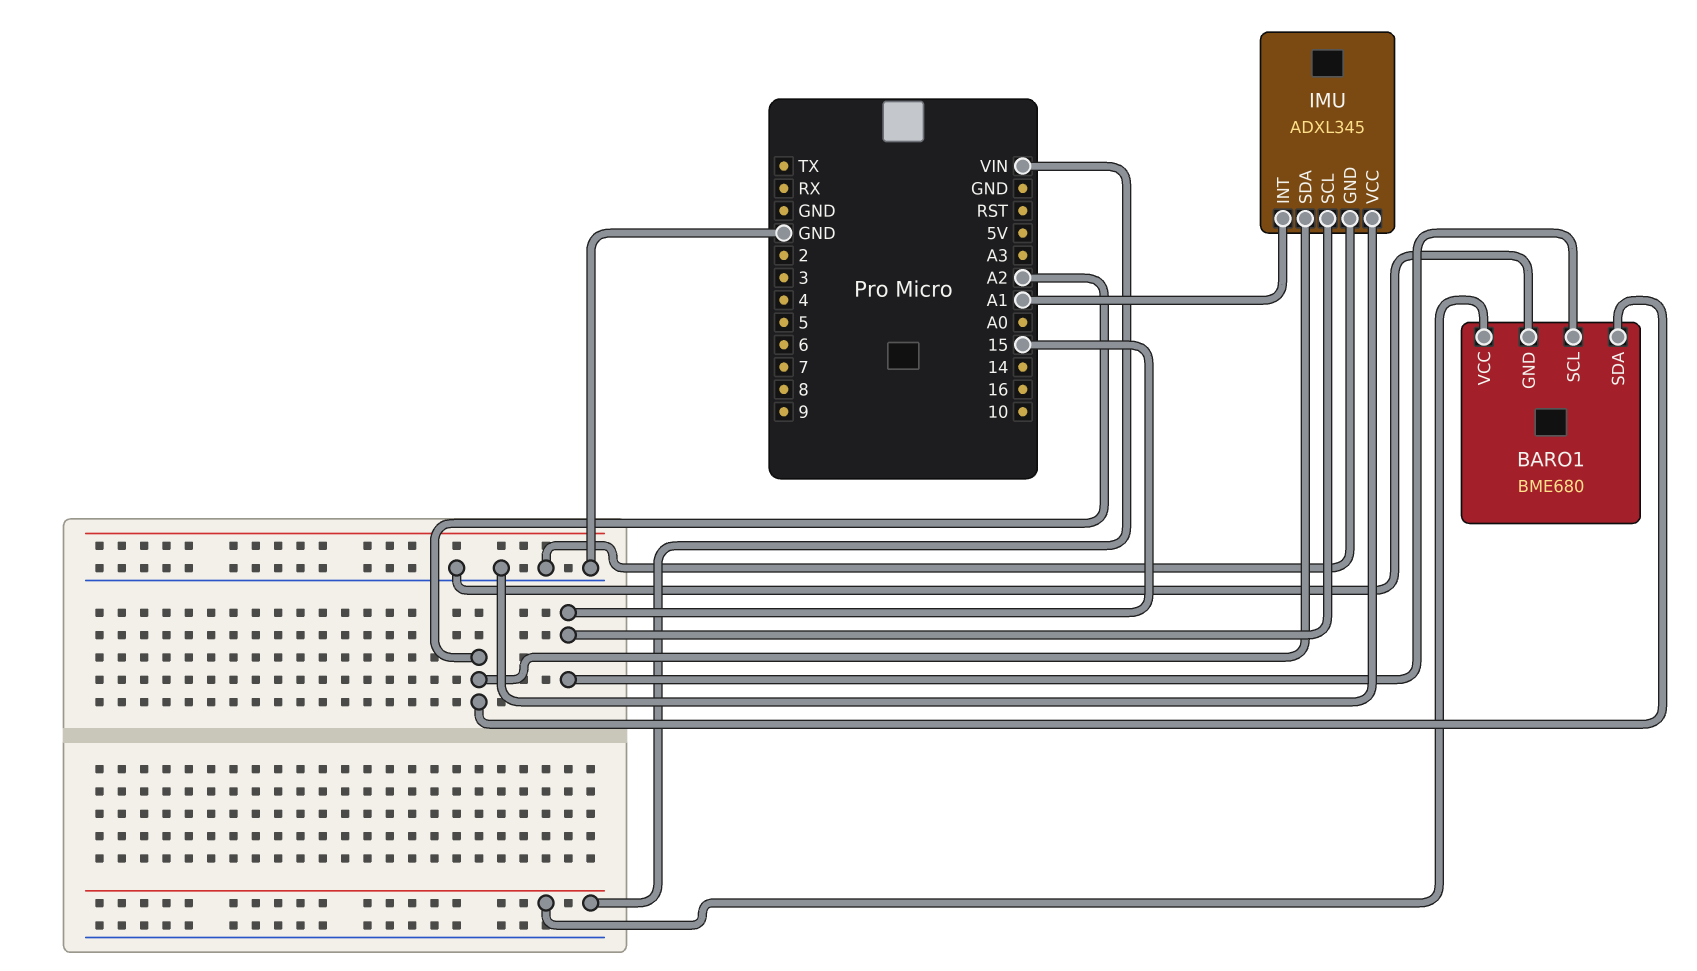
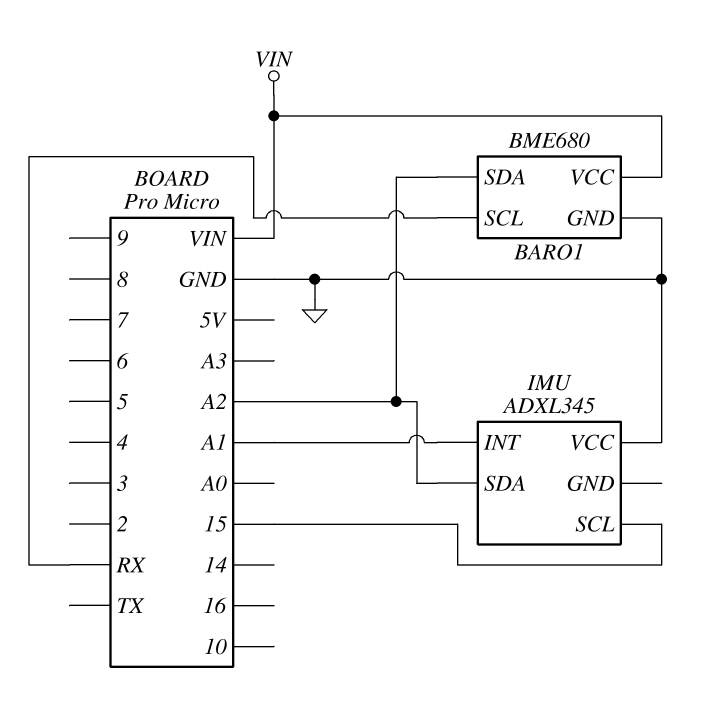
BARO1 pin SCL: 15 -> RX
IMU pin GND: GND -> none

